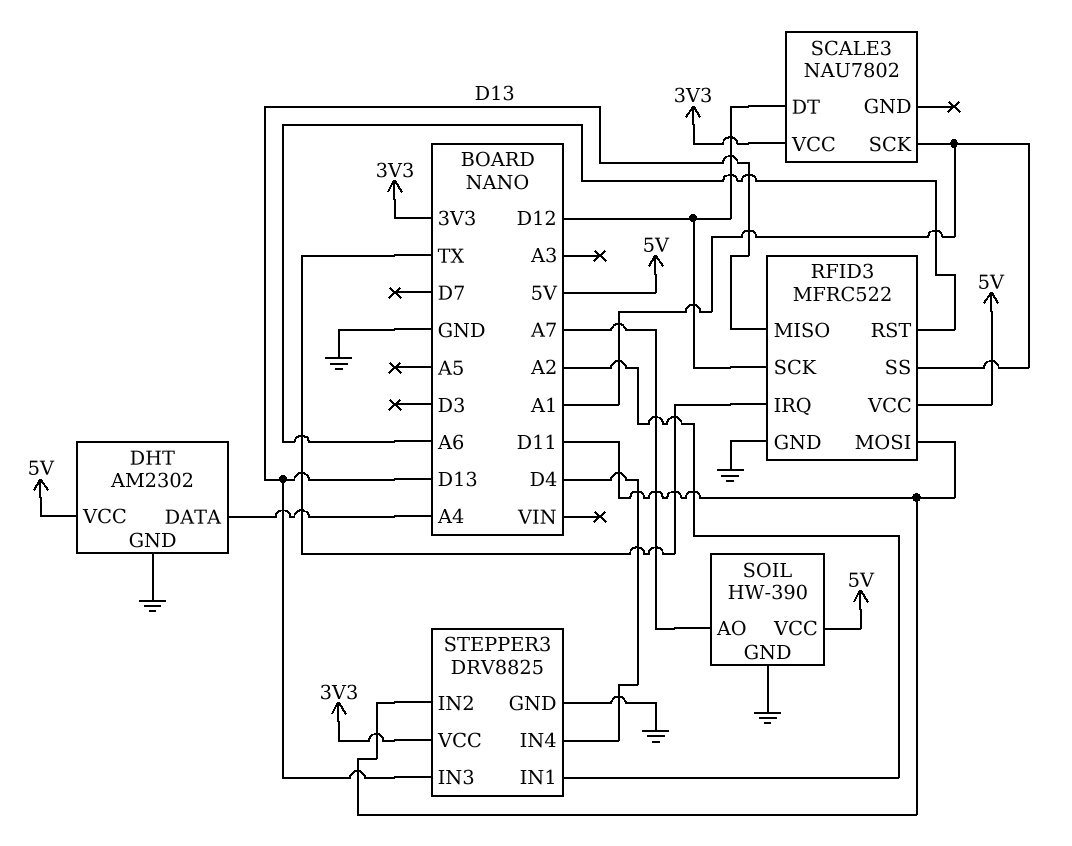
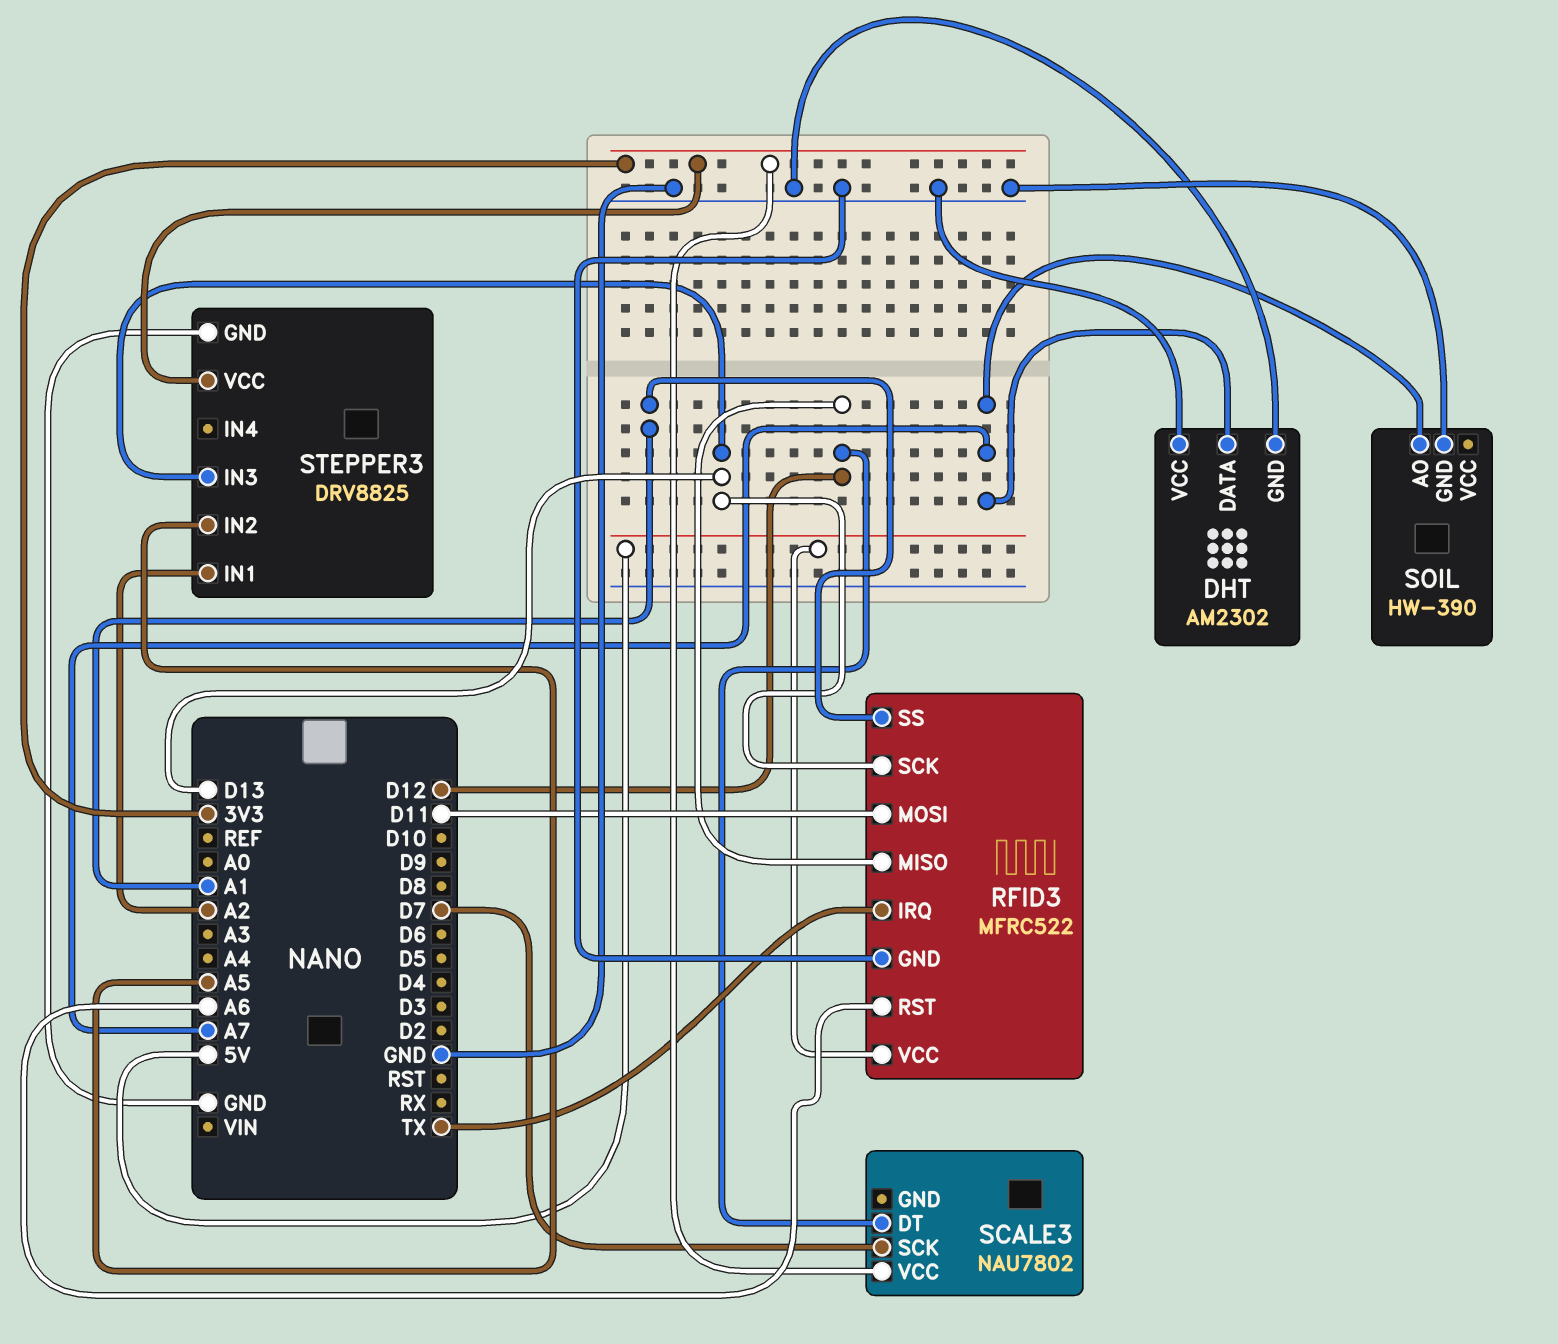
DHT pin DATA: A4 -> A7
DHT pin VCC: 5V -> GND
RFID3 pin MISO: D13 -> D12
RFID3 pin SCK: D12 -> D13
SCALE3 pin SCK: A1 -> D7
SOIL pin VCC: 5V -> none
STEPPER3 pin IN2: D11 -> A5
STEPPER3 pin IN4: D4 -> none

